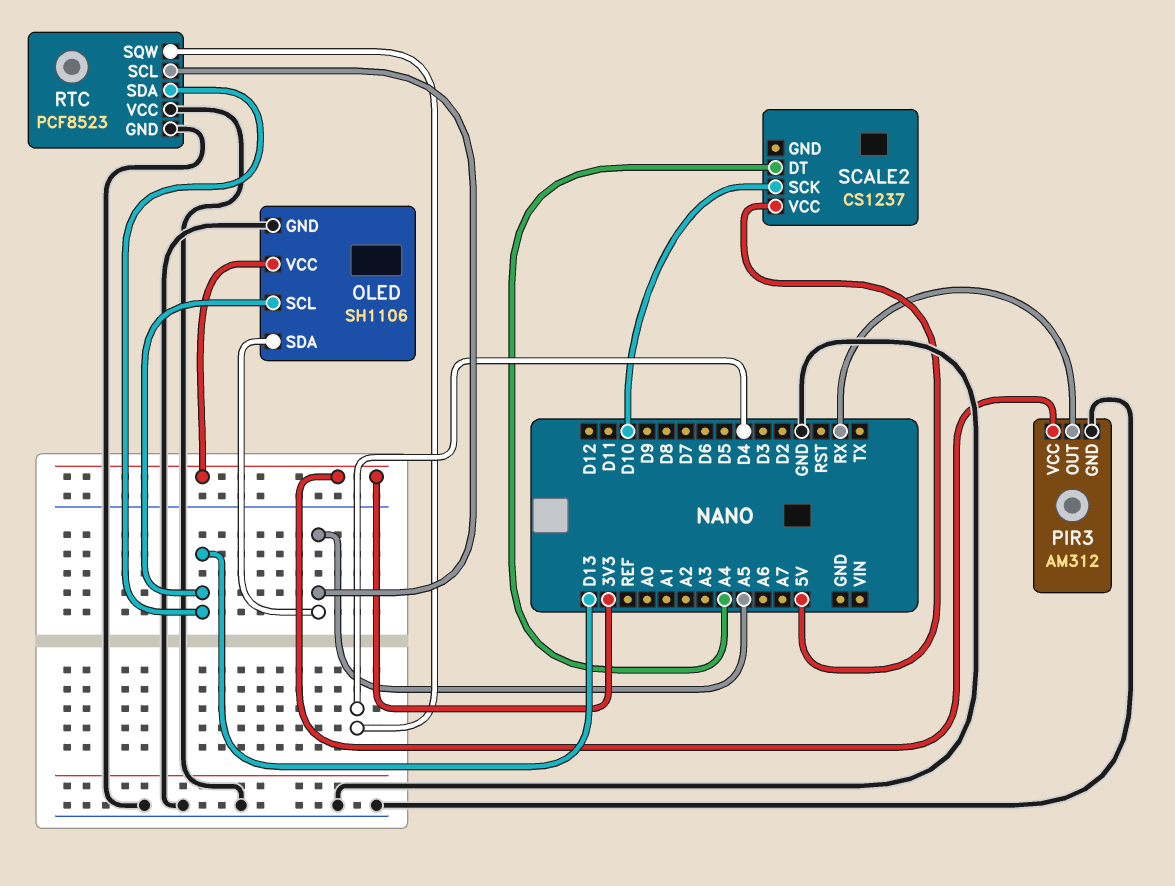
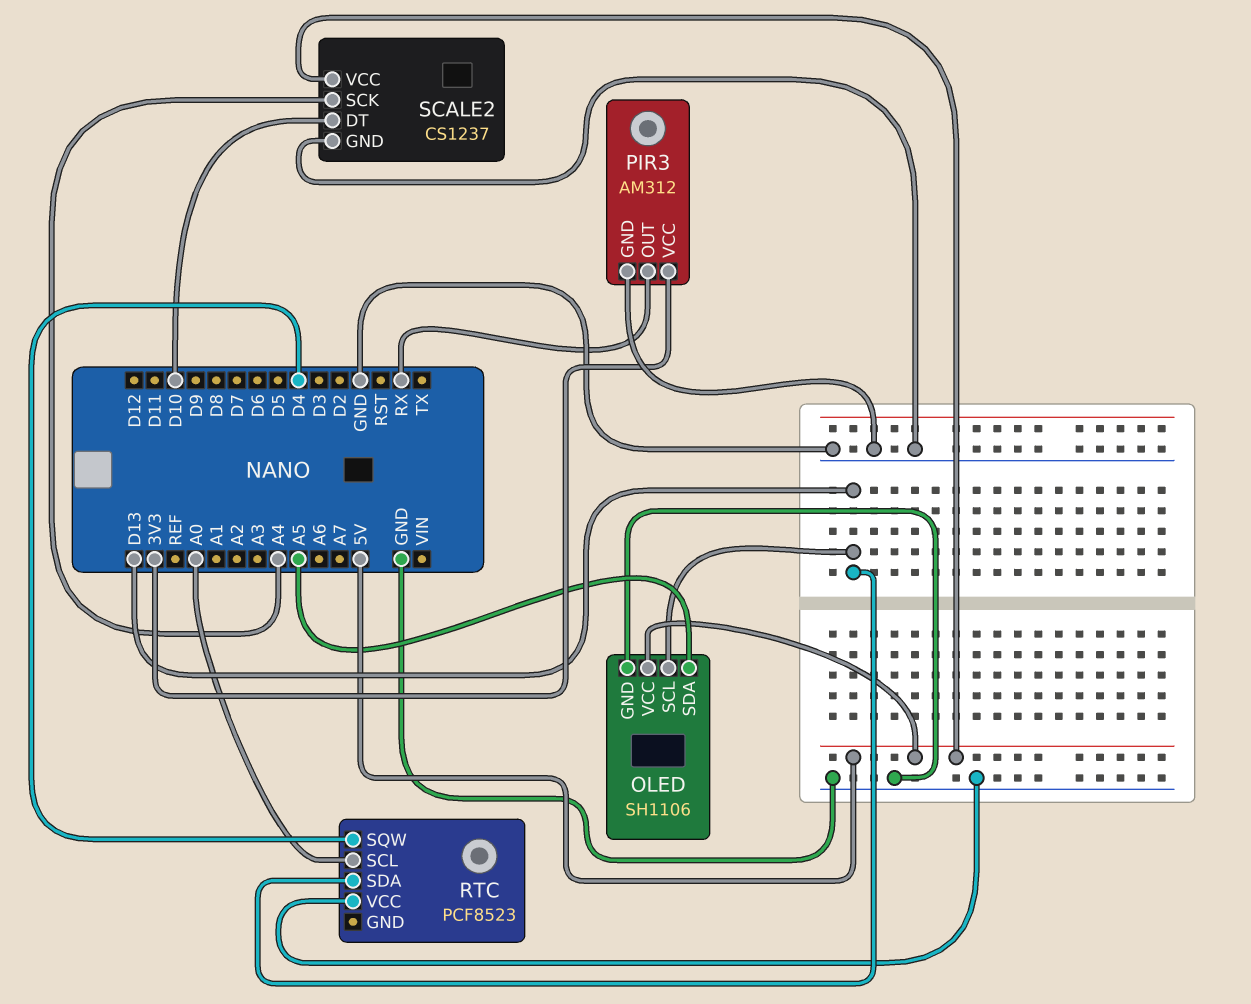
OLED pin VCC: 3V3 -> 5V
RTC pin GND: GND -> none
RTC pin SCL: A5 -> A0
SCALE2 pin DT: A4 -> D10
SCALE2 pin GND: none -> GND
SCALE2 pin SCK: D10 -> A4

